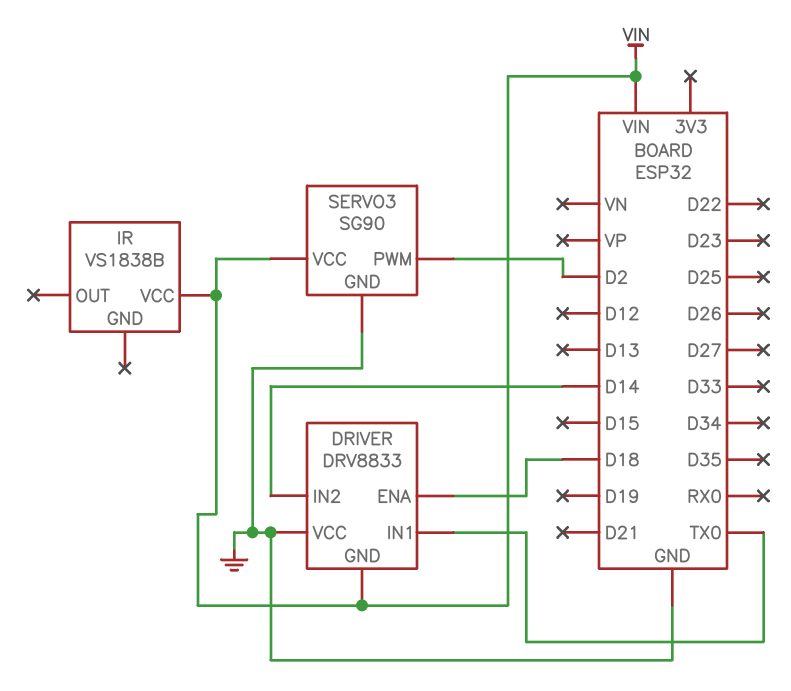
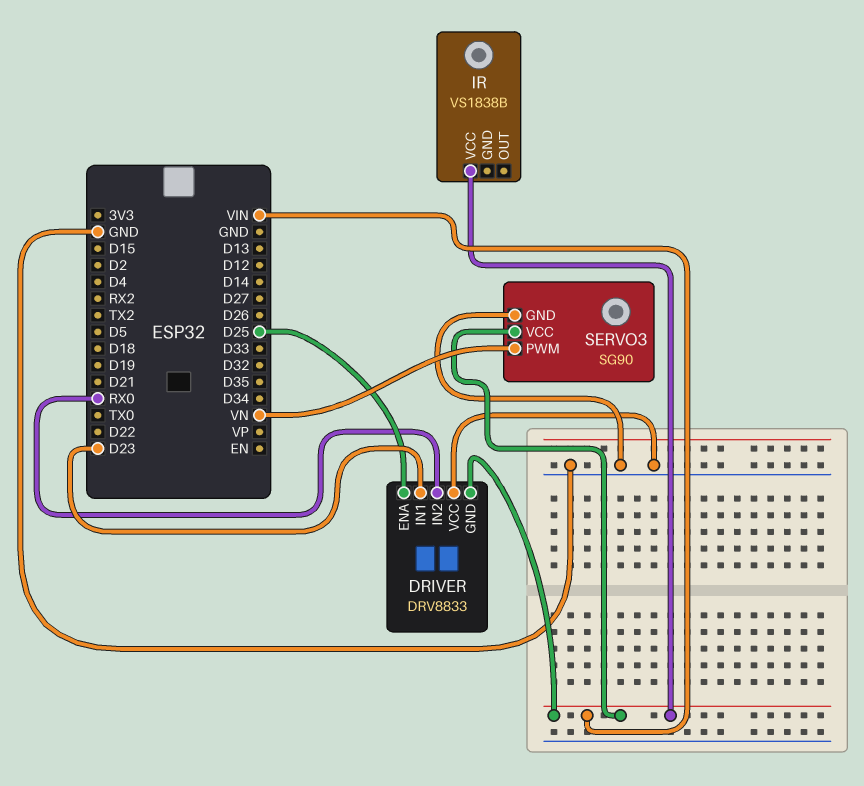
DRIVER pin ENA: D18 -> D25
DRIVER pin IN1: TX0 -> D23
DRIVER pin IN2: D14 -> RX0
SERVO3 pin PWM: D2 -> VN

